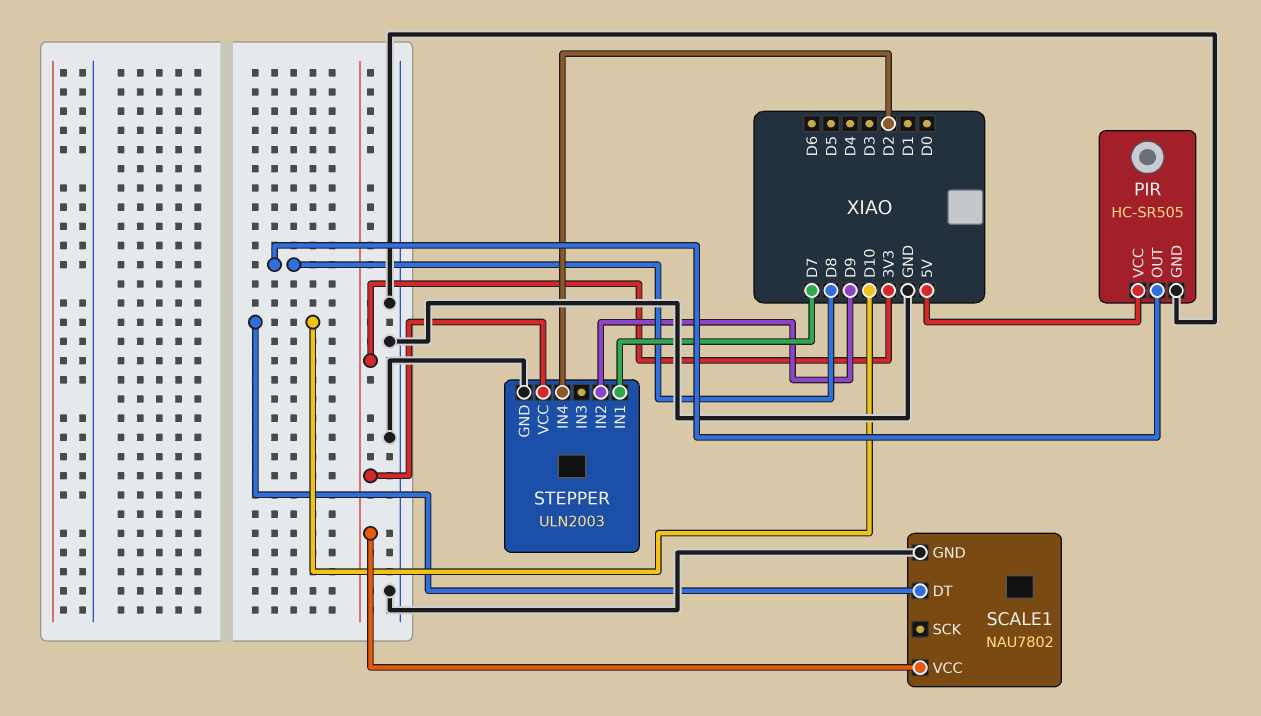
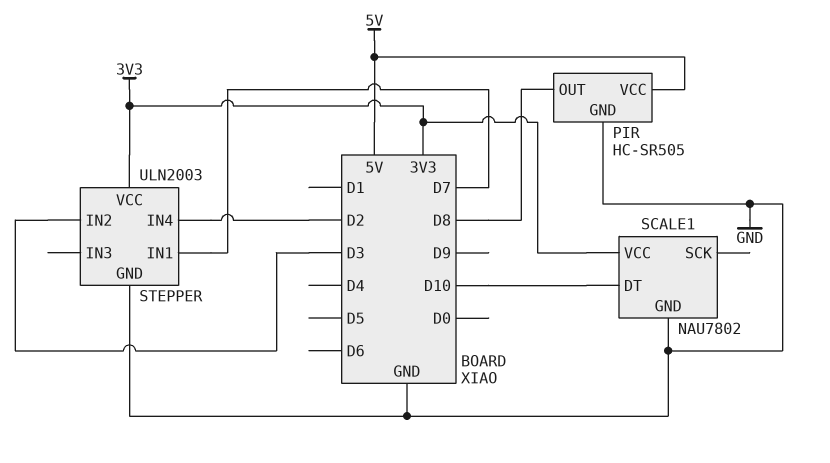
STEPPER pin IN2: D9 -> D3

